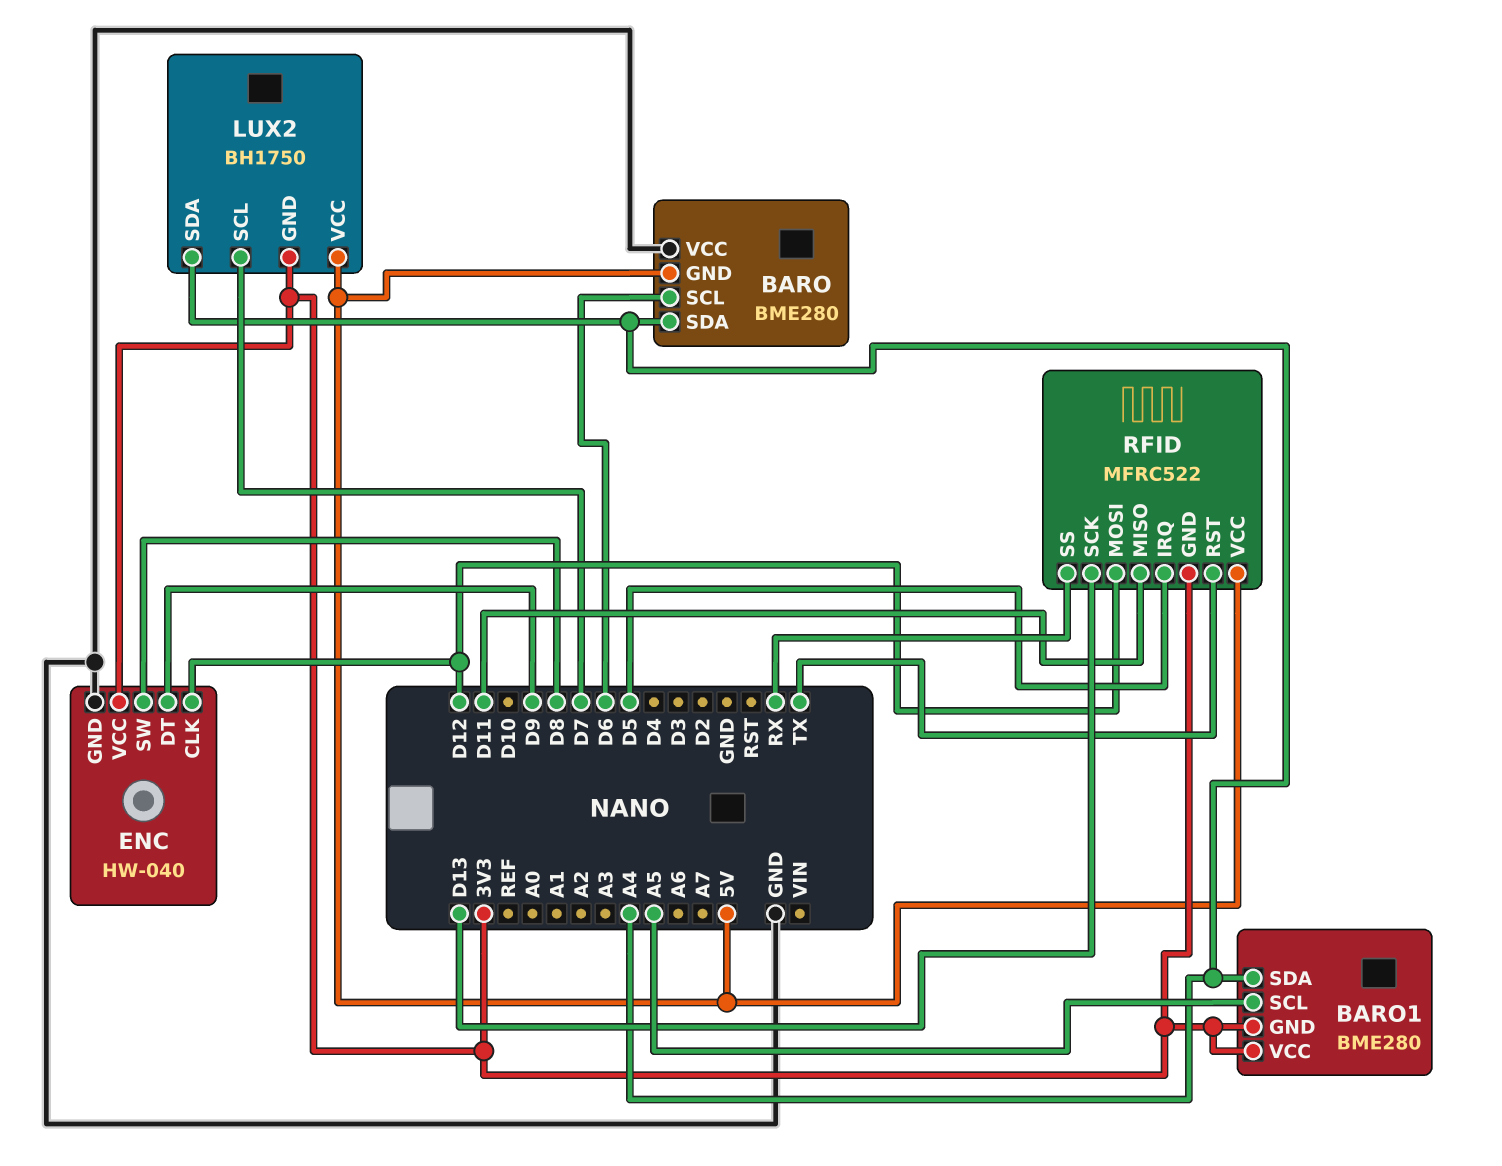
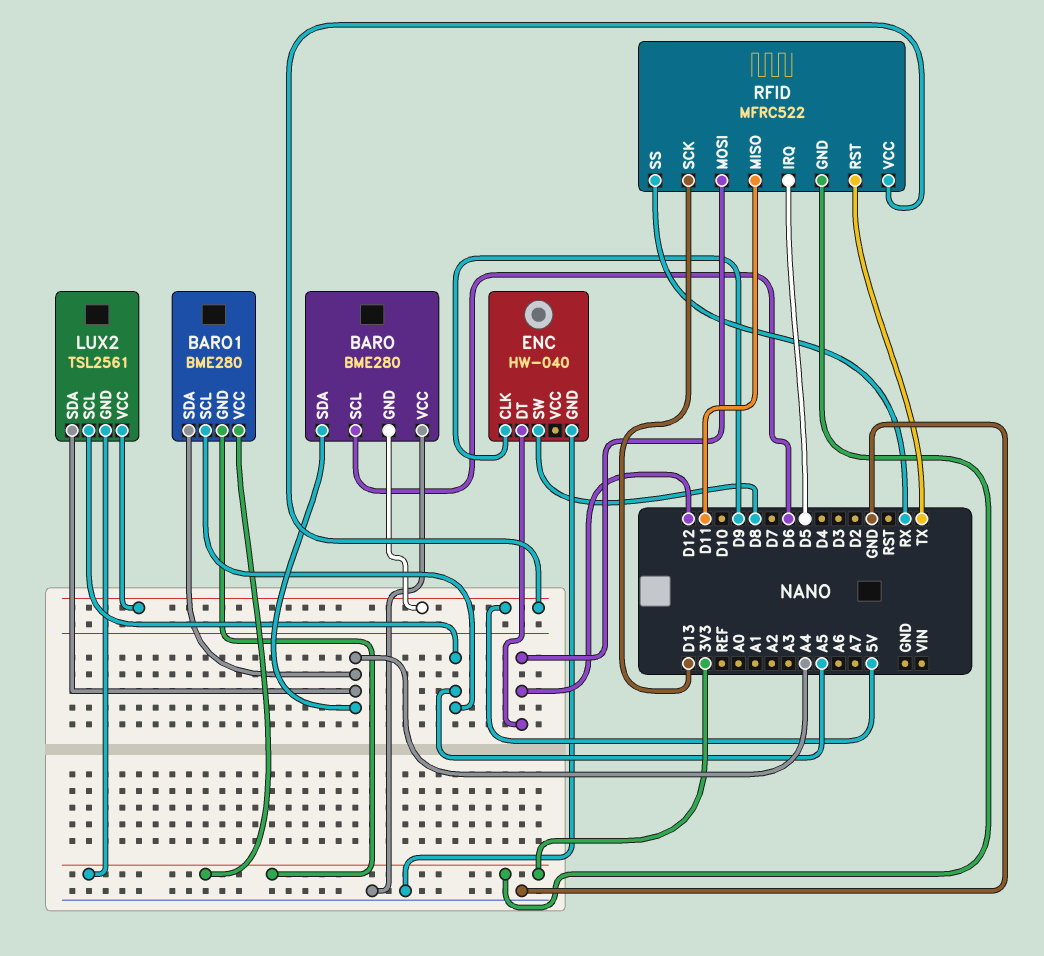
ENC pin CLK: D12 -> D9
ENC pin DT: D9 -> D12
ENC pin VCC: 3V3 -> none
LUX2: BH1750 -> TSL2561
LUX2 pin SCL: D7 -> A5

